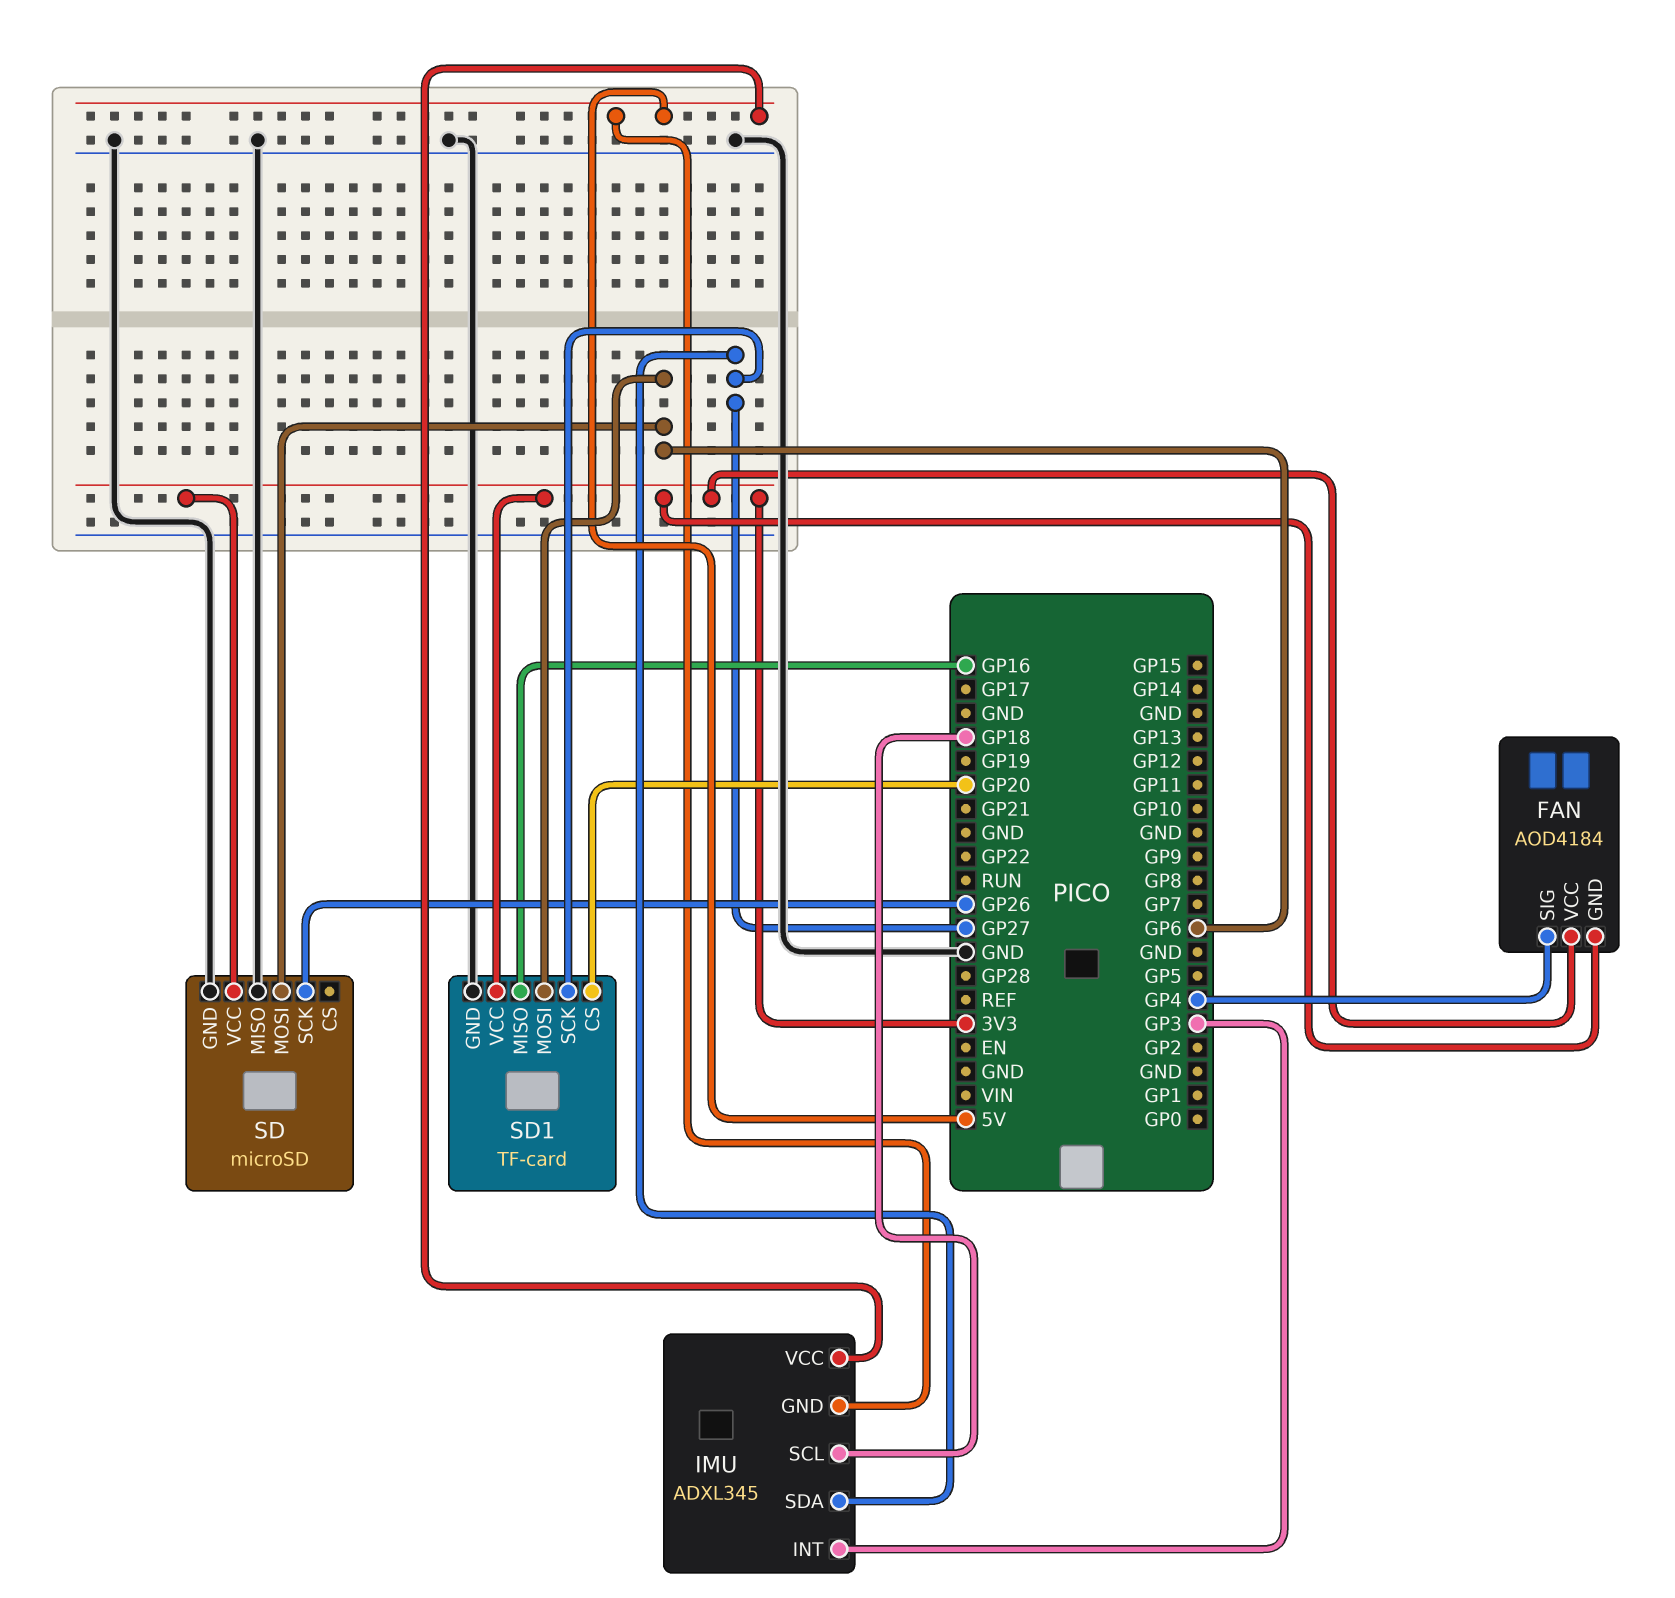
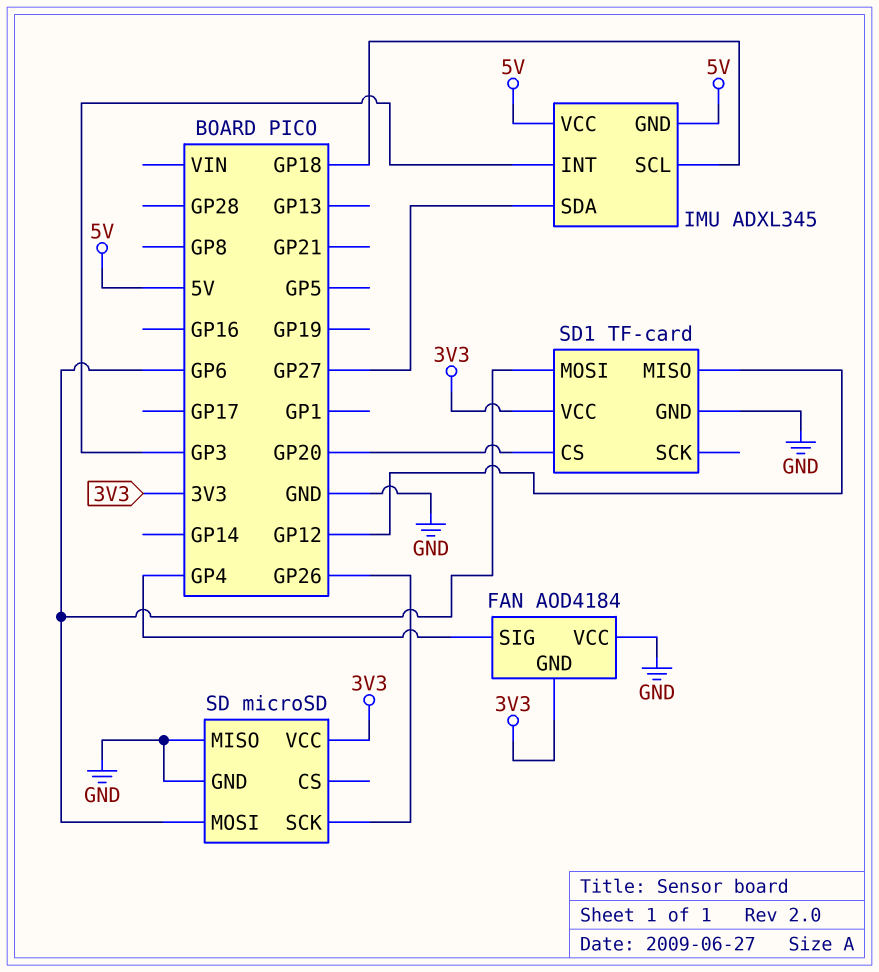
FAN pin VCC: 3V3 -> GND
SD1 pin MISO: GP16 -> GP12
SD1 pin SCK: GP27 -> none

